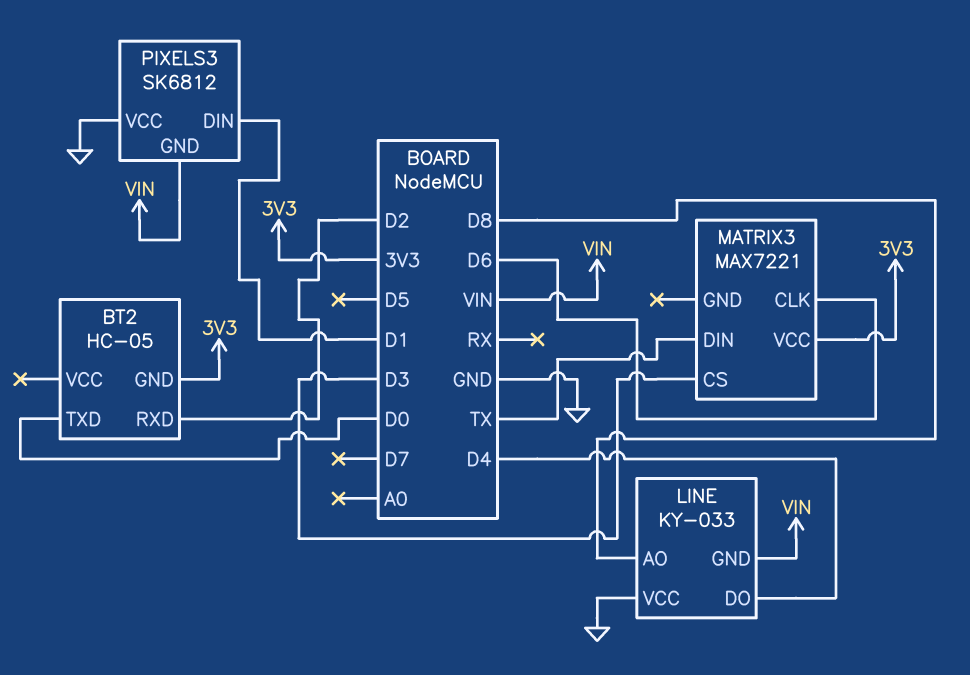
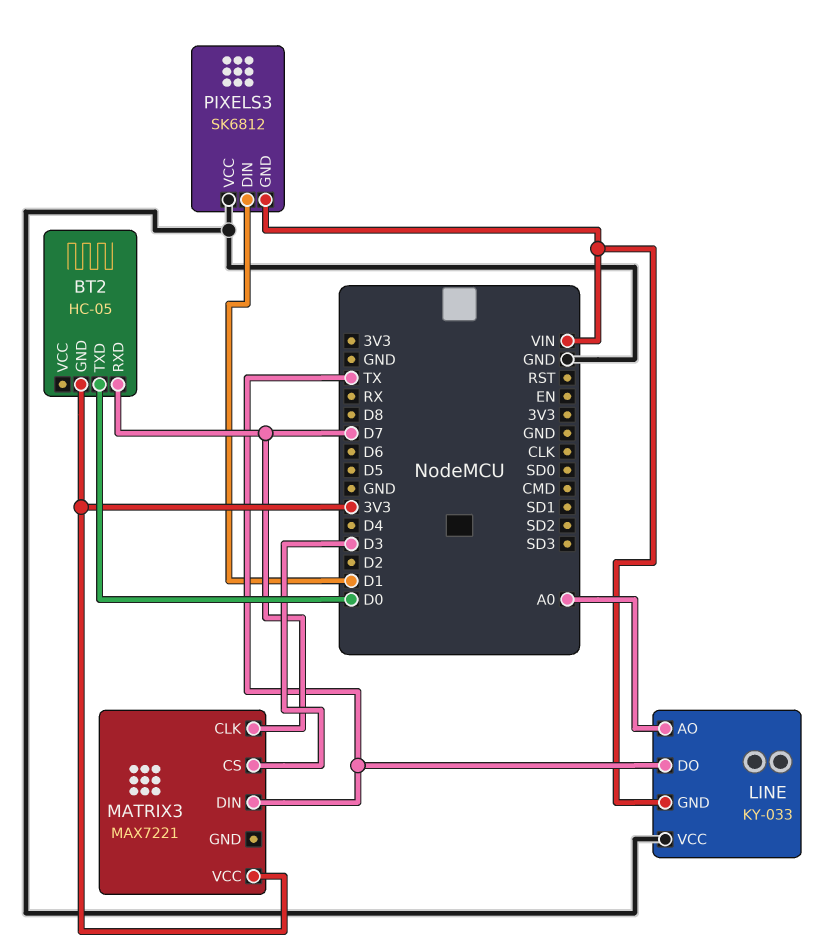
BT2 pin RXD: D2 -> D7
LINE pin AO: D8 -> A0
LINE pin DO: D4 -> TX
MATRIX3 pin CLK: D6 -> D7

